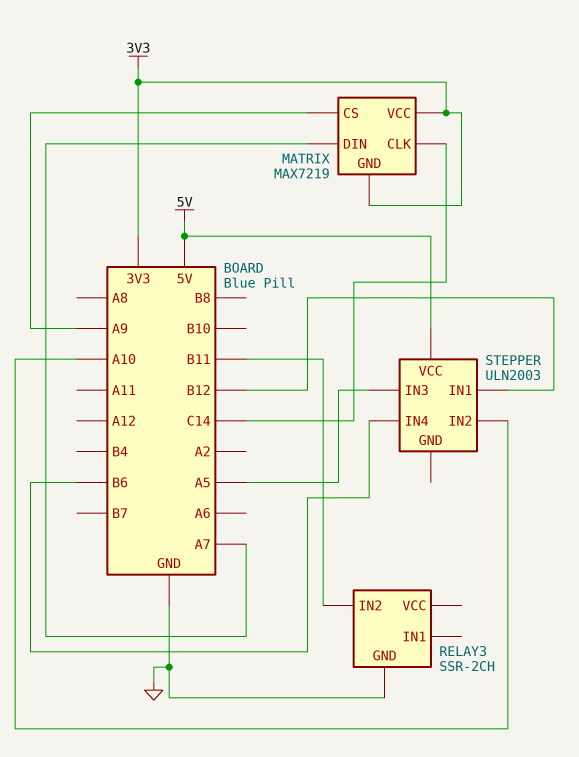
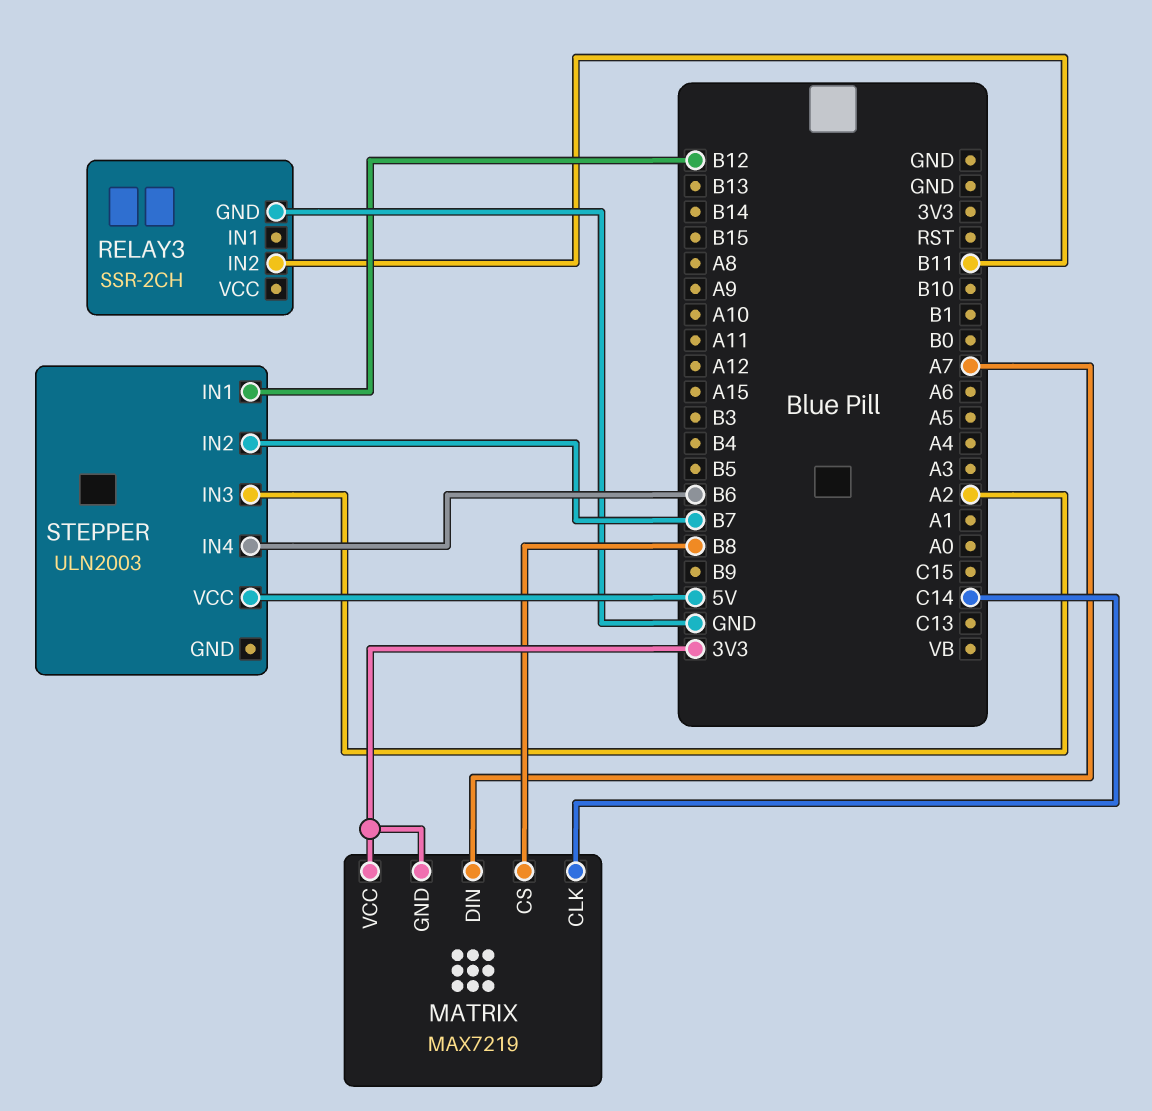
MATRIX pin CS: A9 -> B8
STEPPER pin IN2: A10 -> B7
STEPPER pin IN3: A5 -> A2

